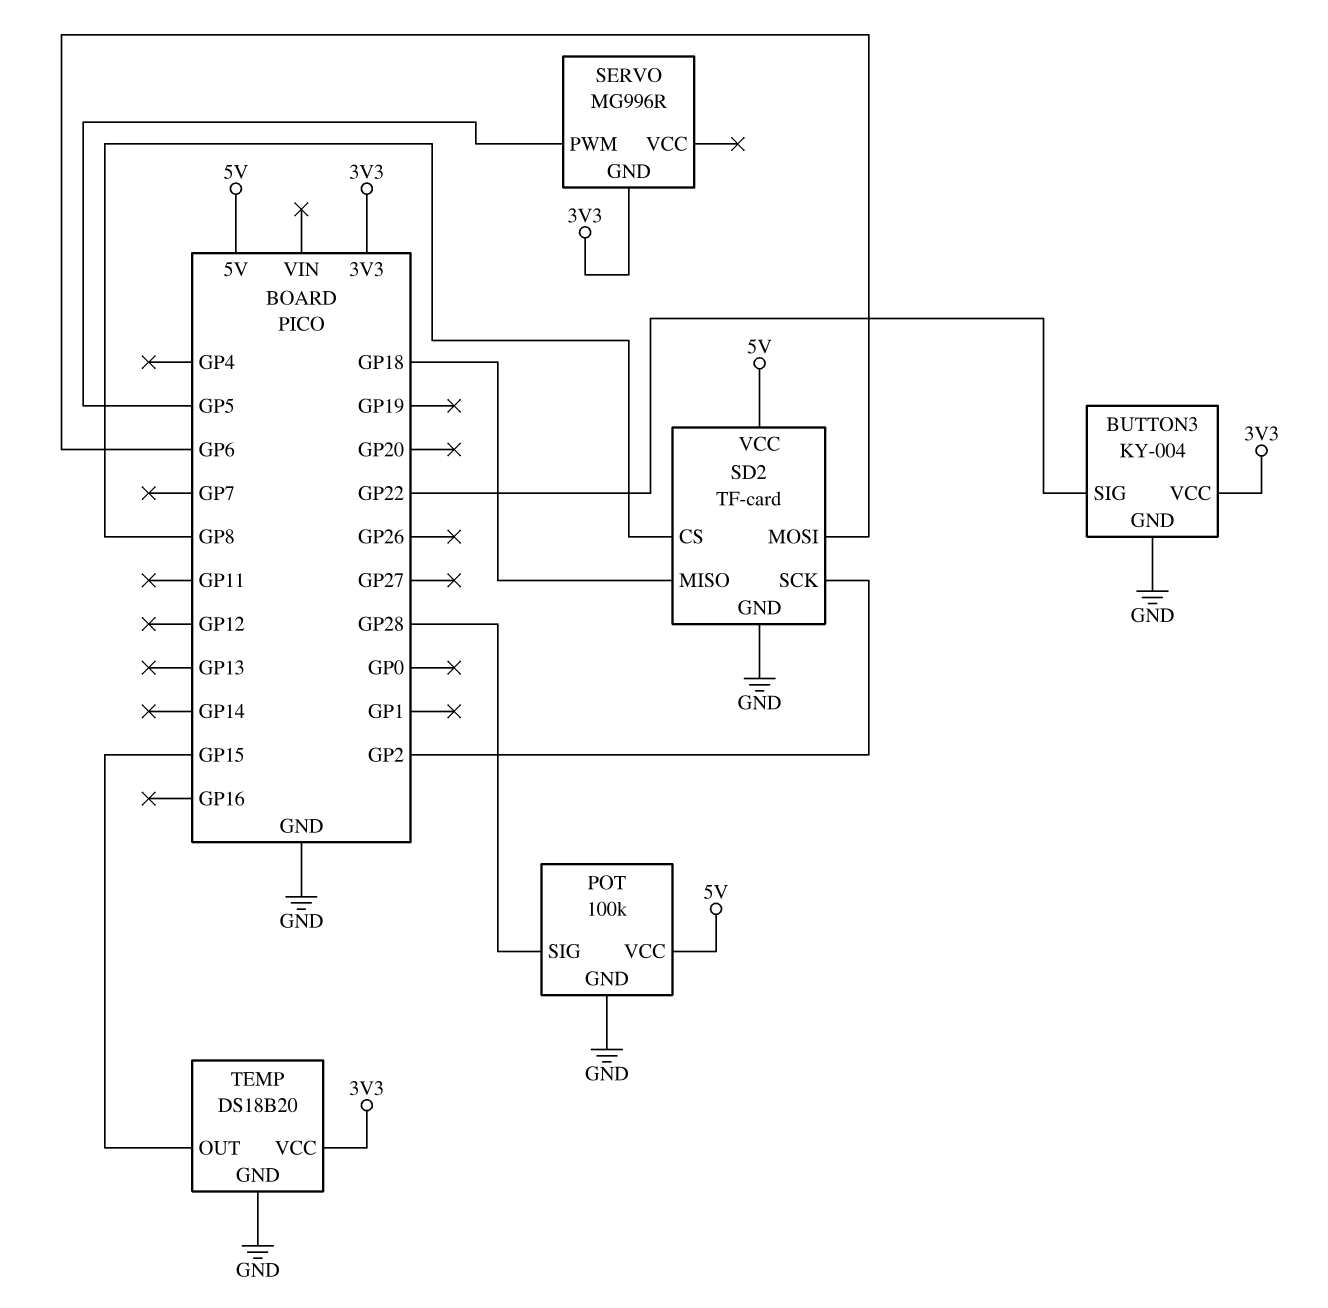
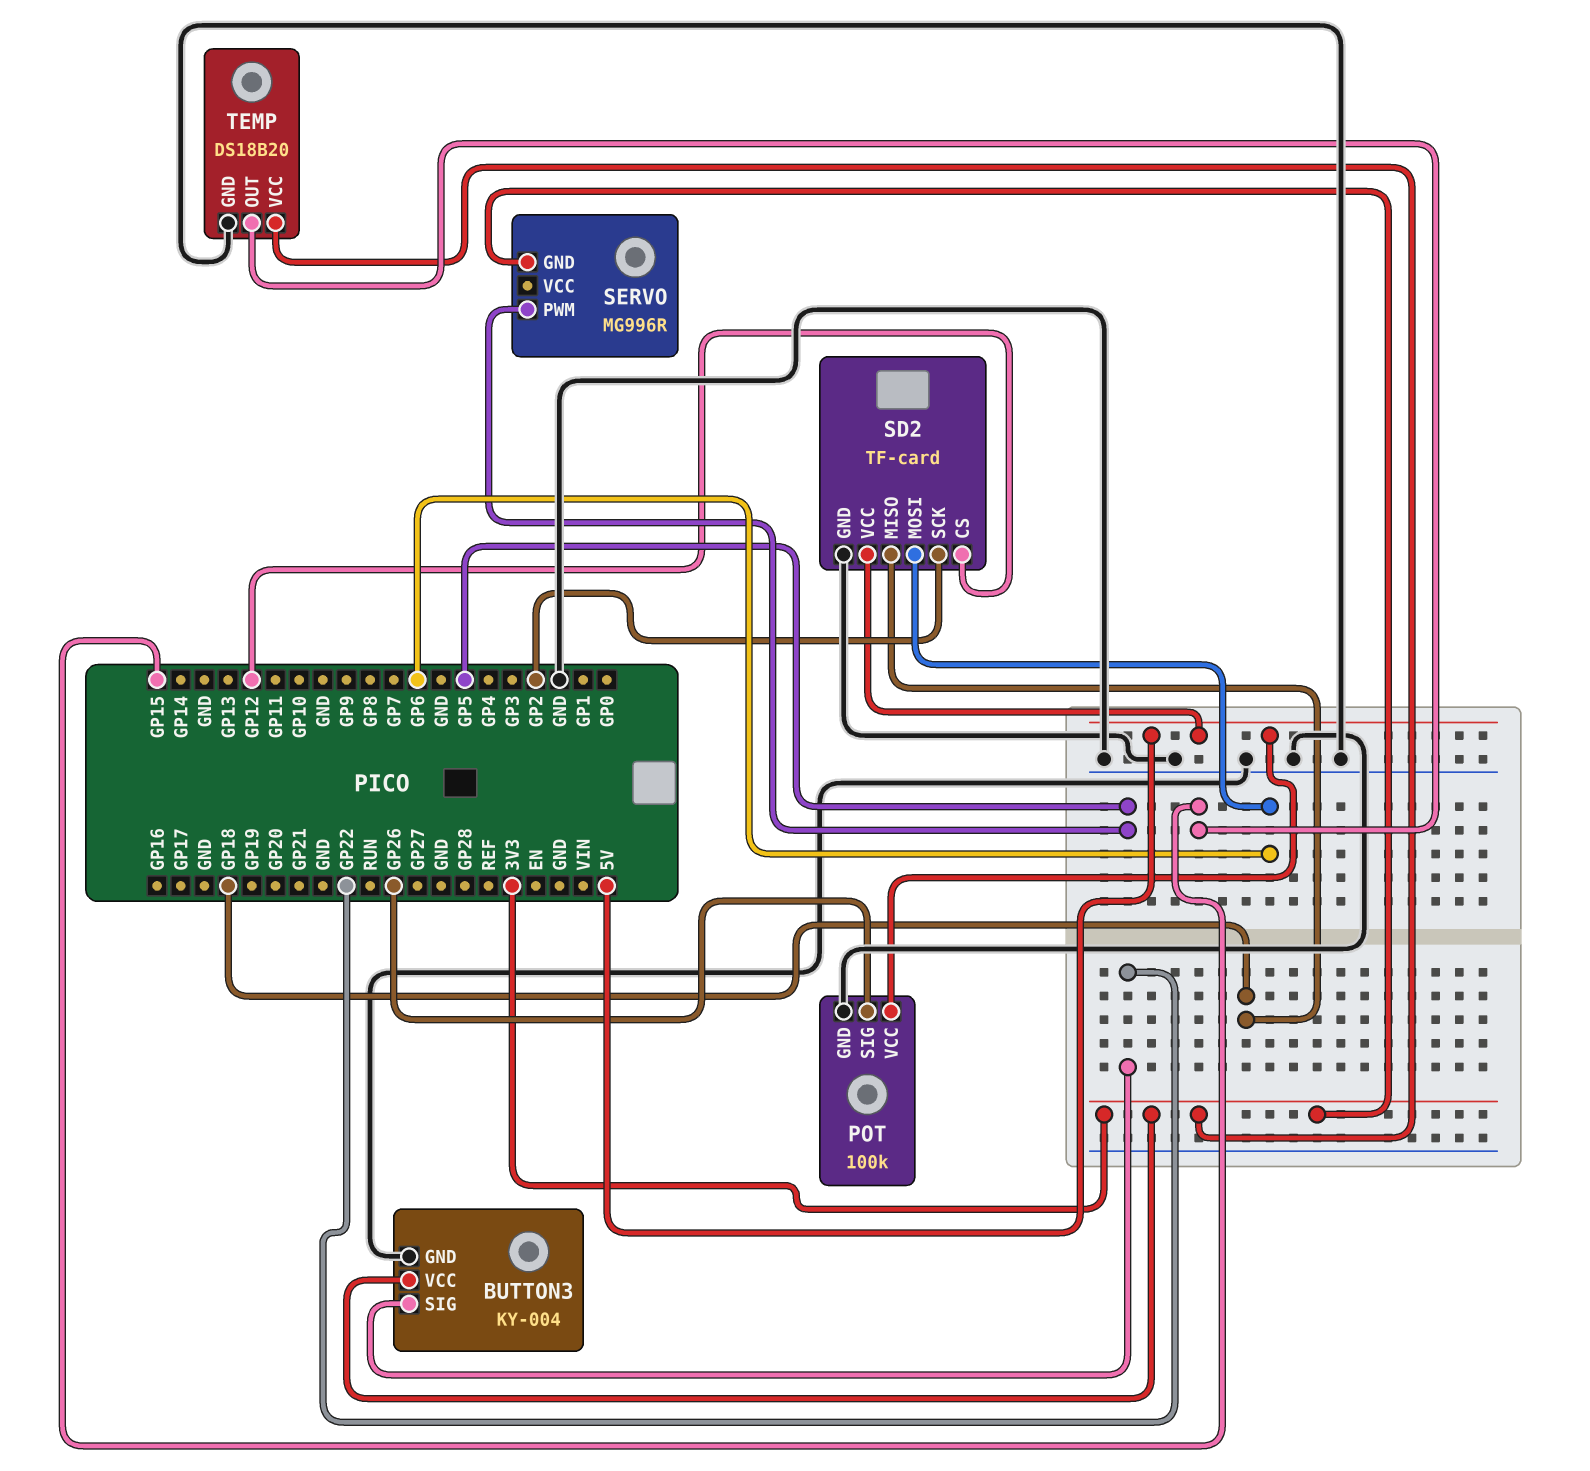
POT pin SIG: GP28 -> GP26
SD2 pin CS: GP8 -> GP12

